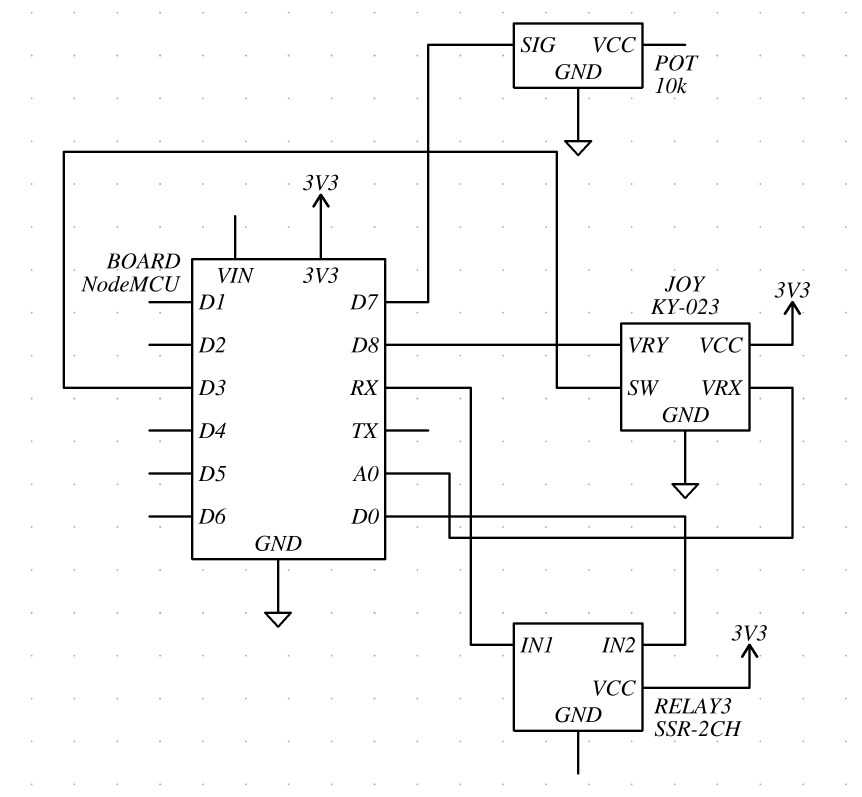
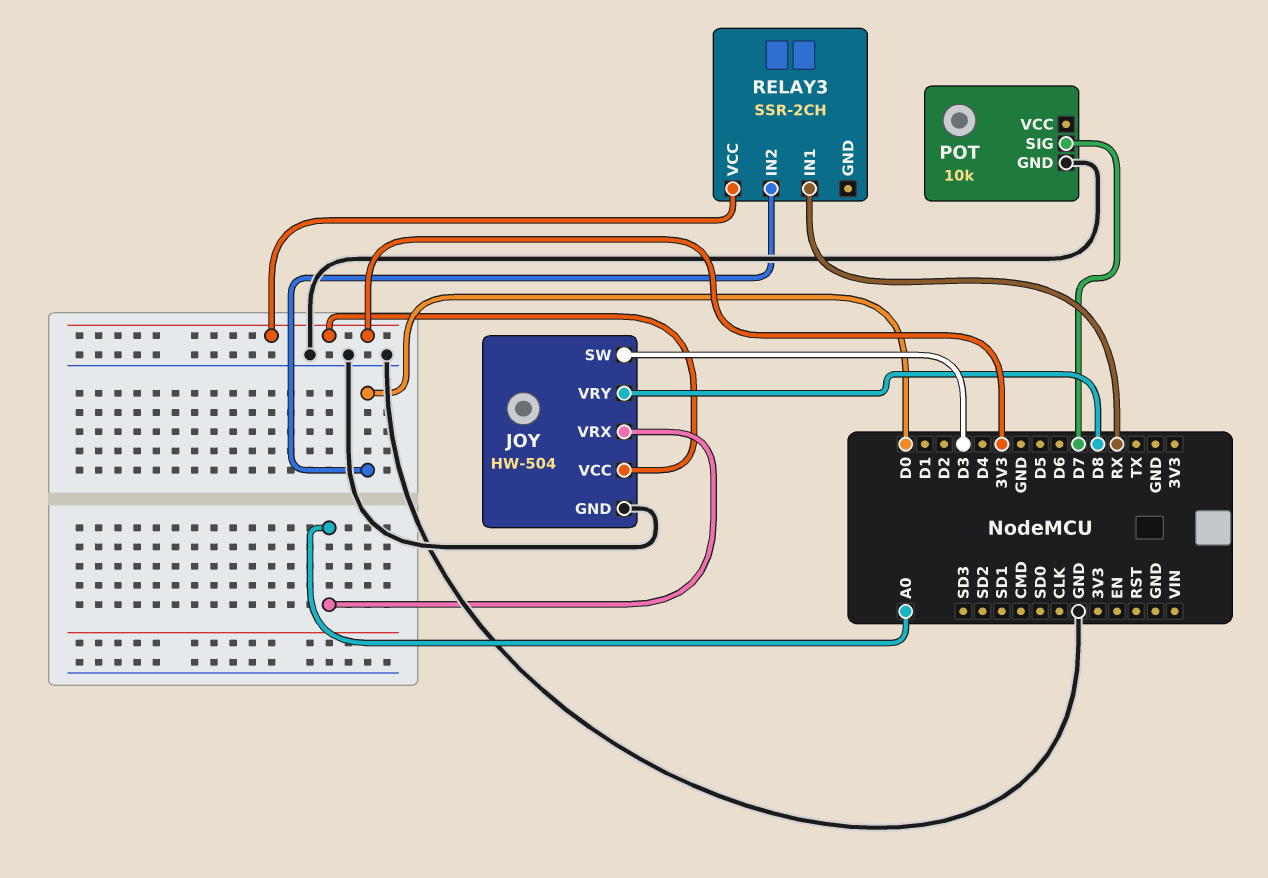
JOY: KY-023 -> HW-504

